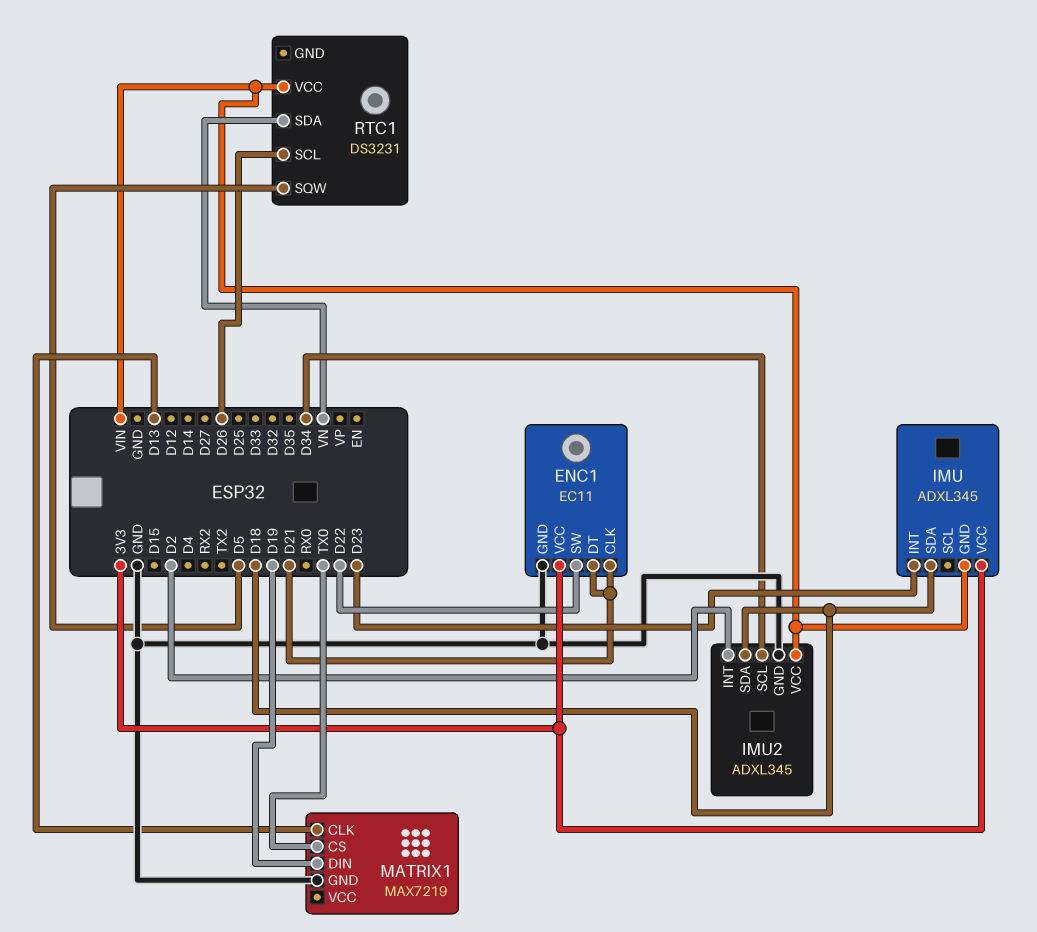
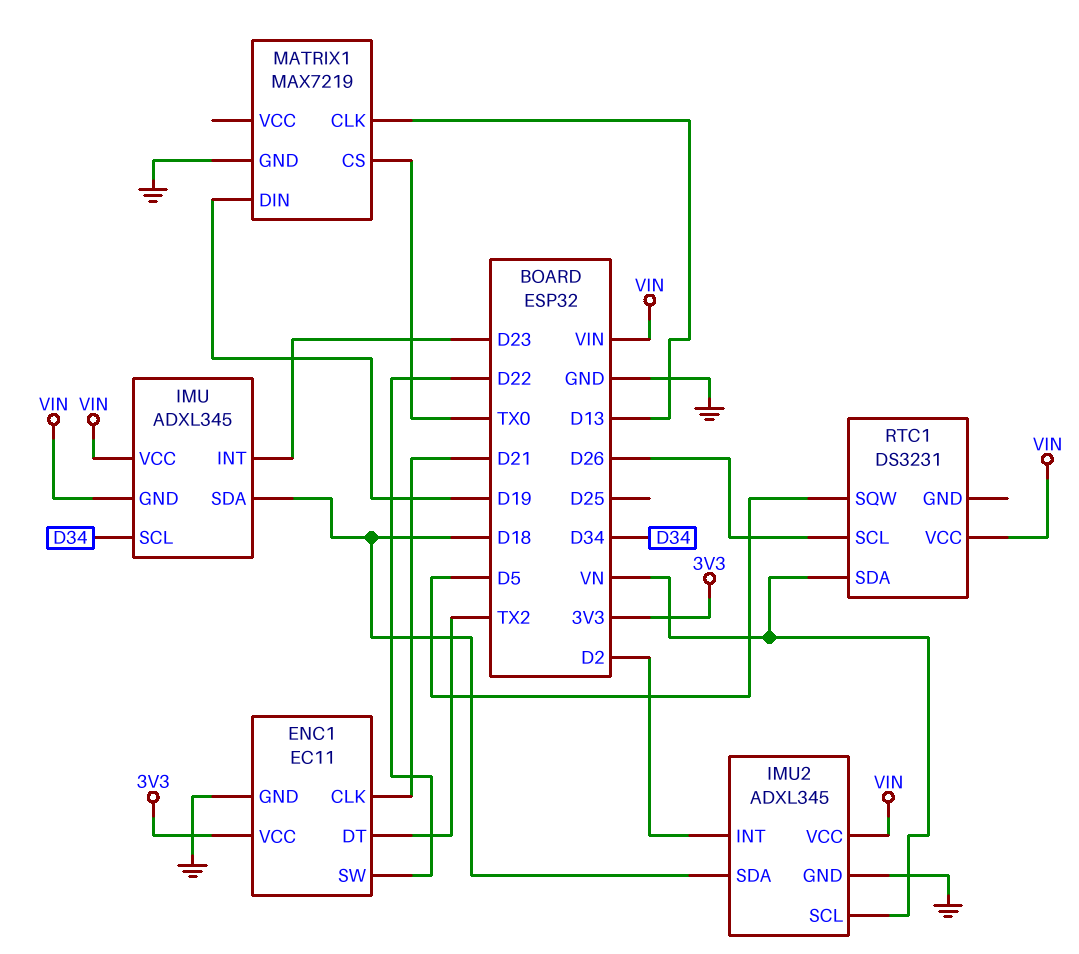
ENC1 pin DT: D21 -> TX2
IMU pin SCL: none -> D34
IMU pin VCC: 3V3 -> VIN
IMU2 pin SCL: D34 -> VN

